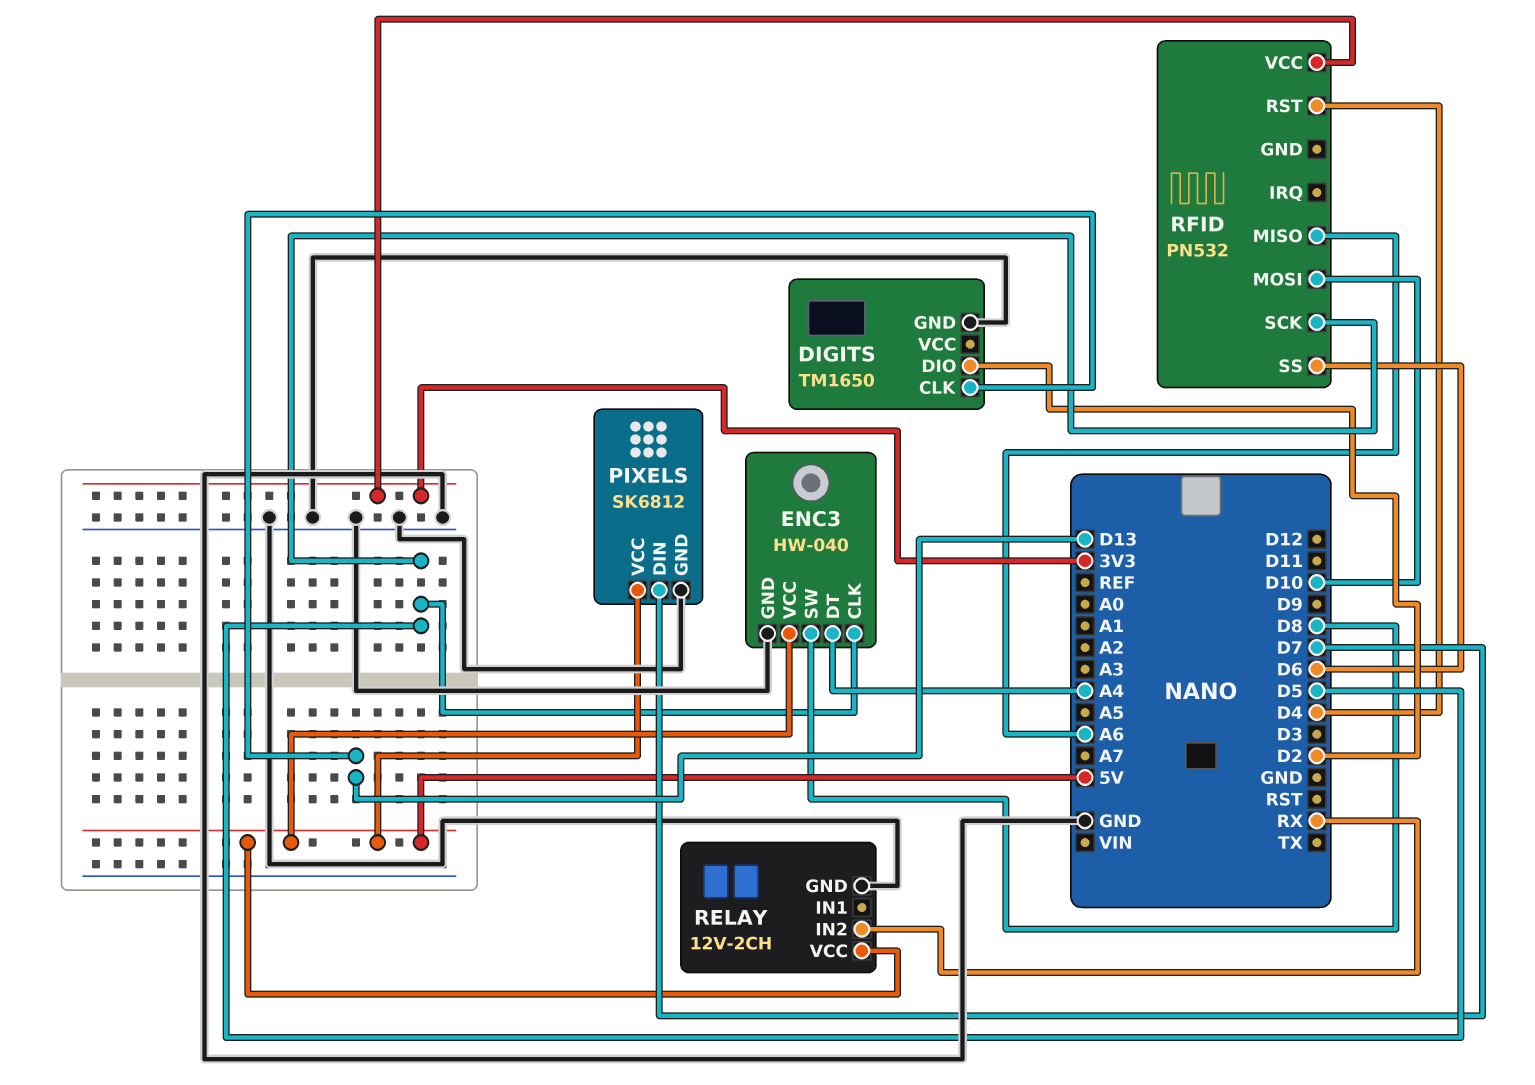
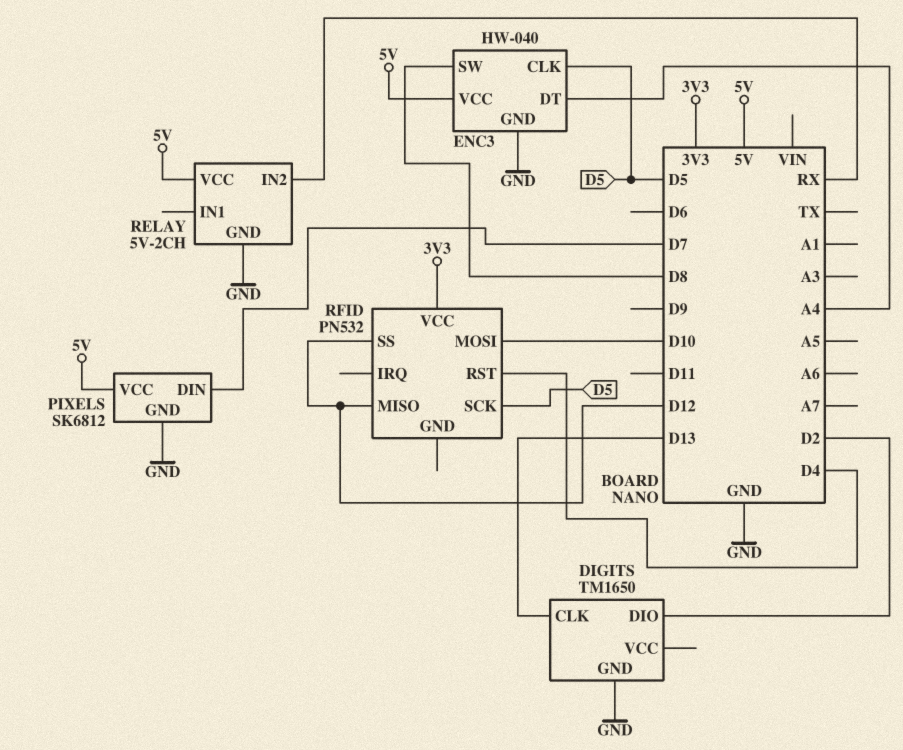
RELAY: 12V-2CH -> 5V-2CH
RFID pin MISO: A6 -> D12
RFID pin SS: D6 -> D12

